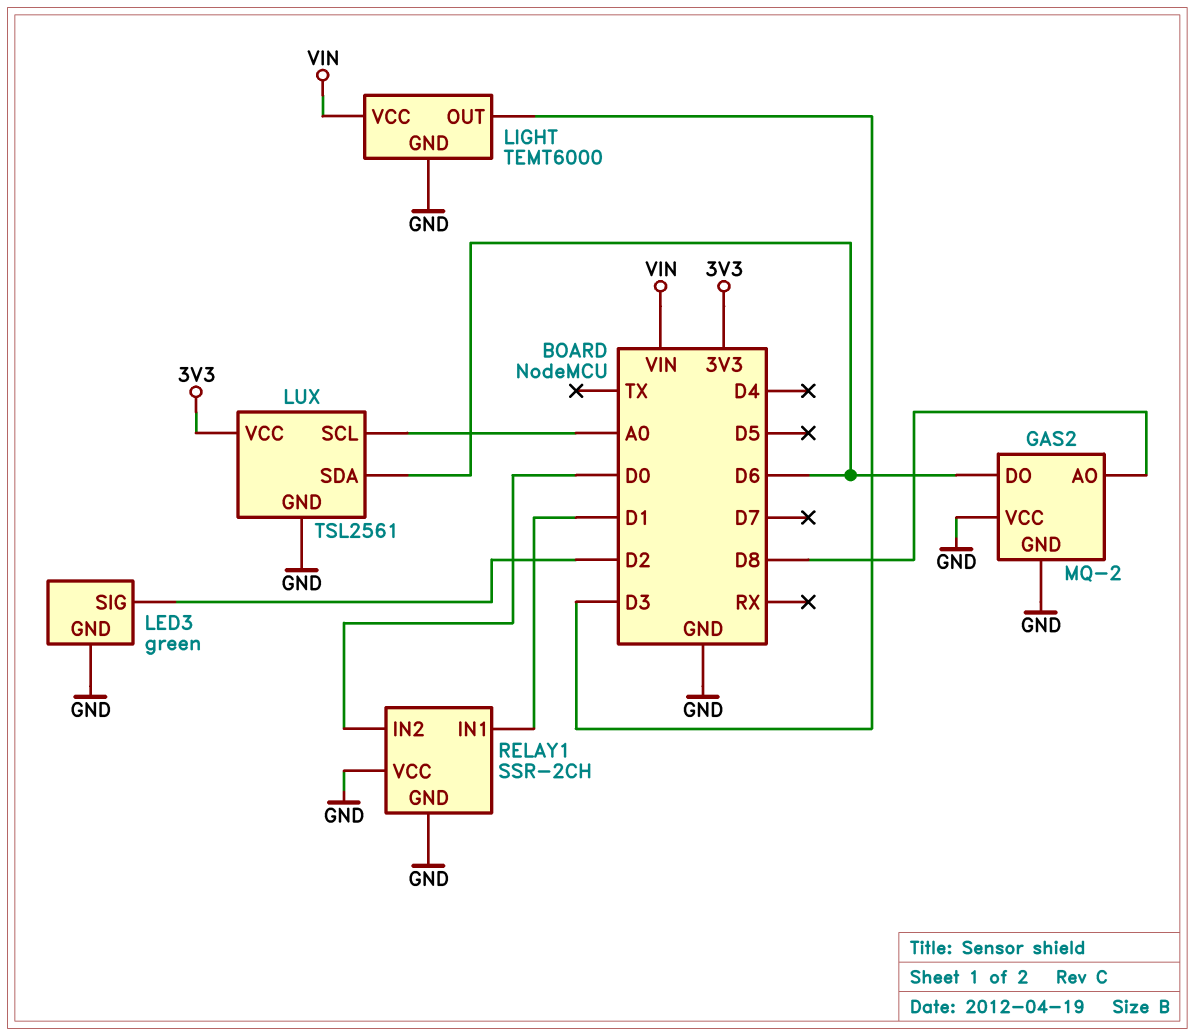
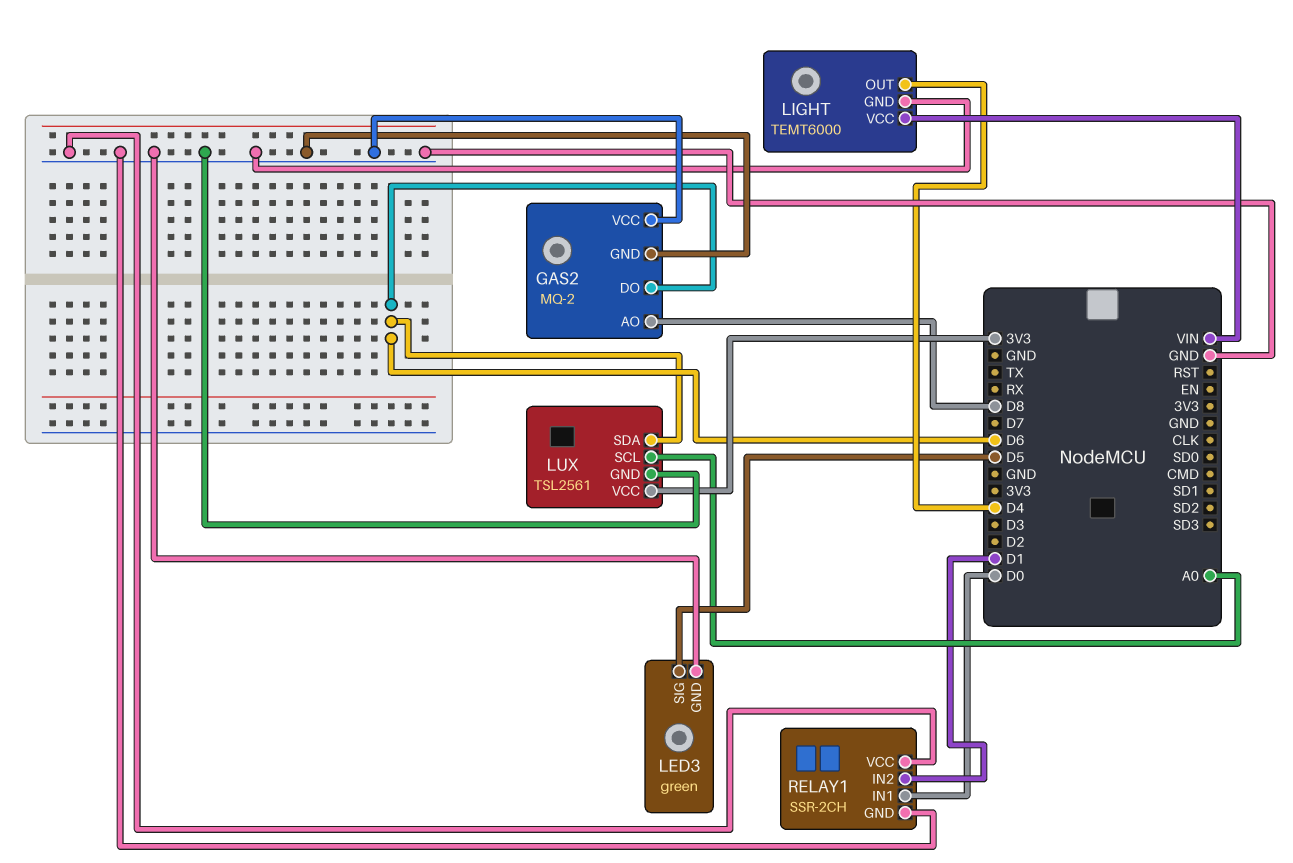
LED3 pin SIG: D2 -> D5
LIGHT pin OUT: D3 -> D4
RELAY1 pin IN1: D1 -> D0
RELAY1 pin IN2: D0 -> D1

